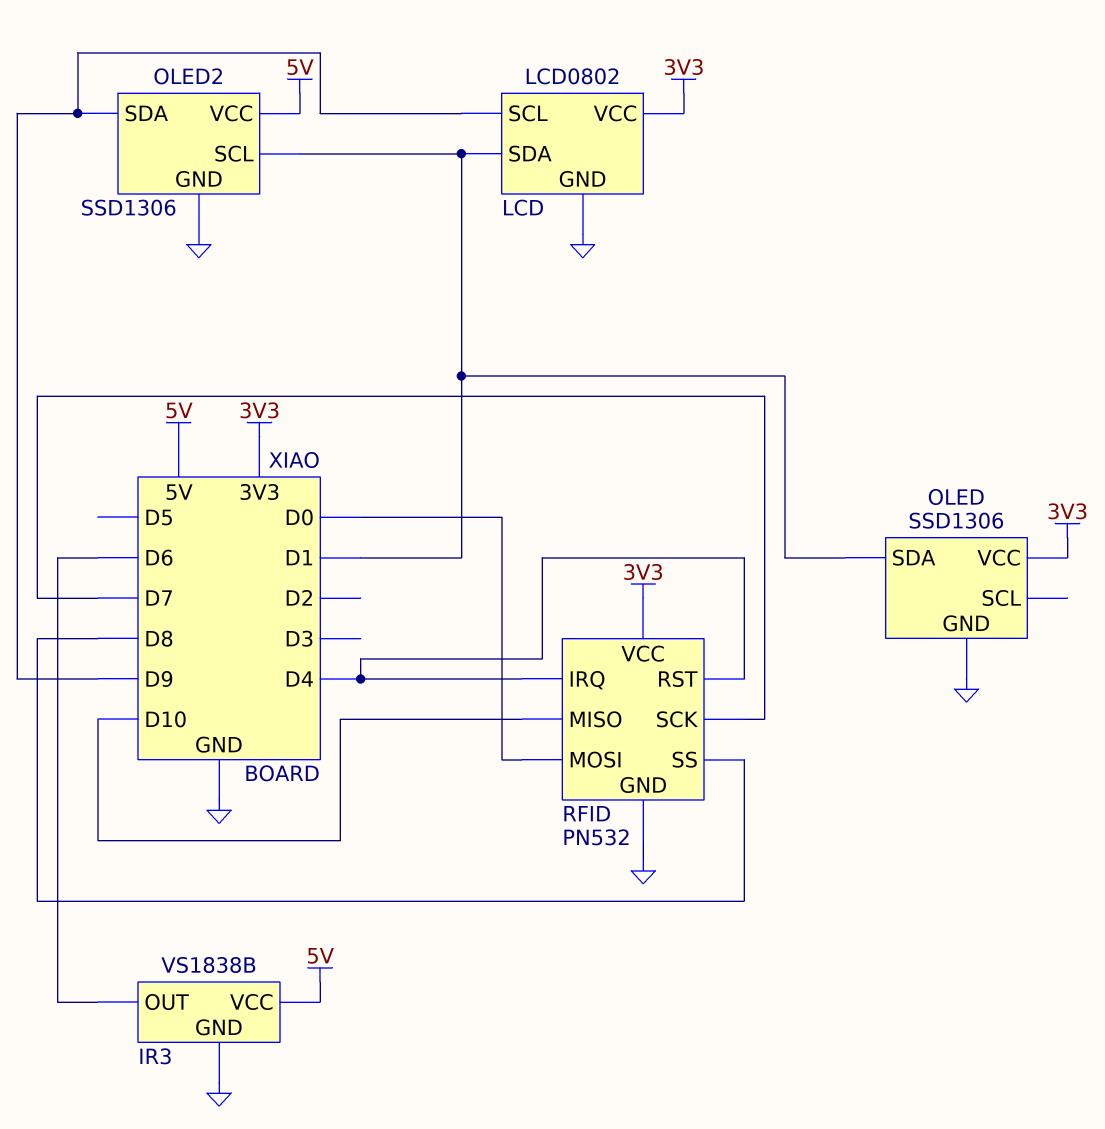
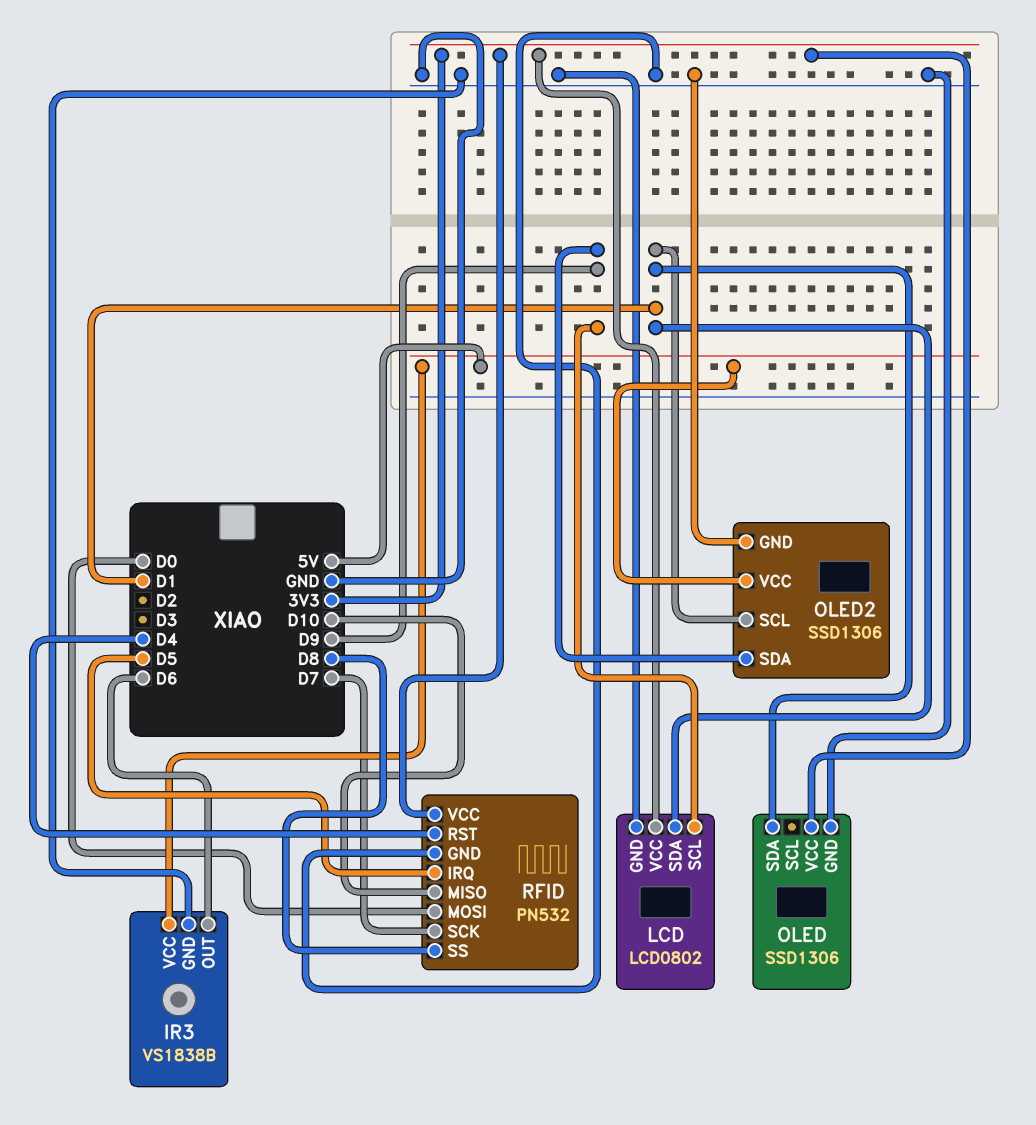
RFID pin IRQ: D4 -> D5

